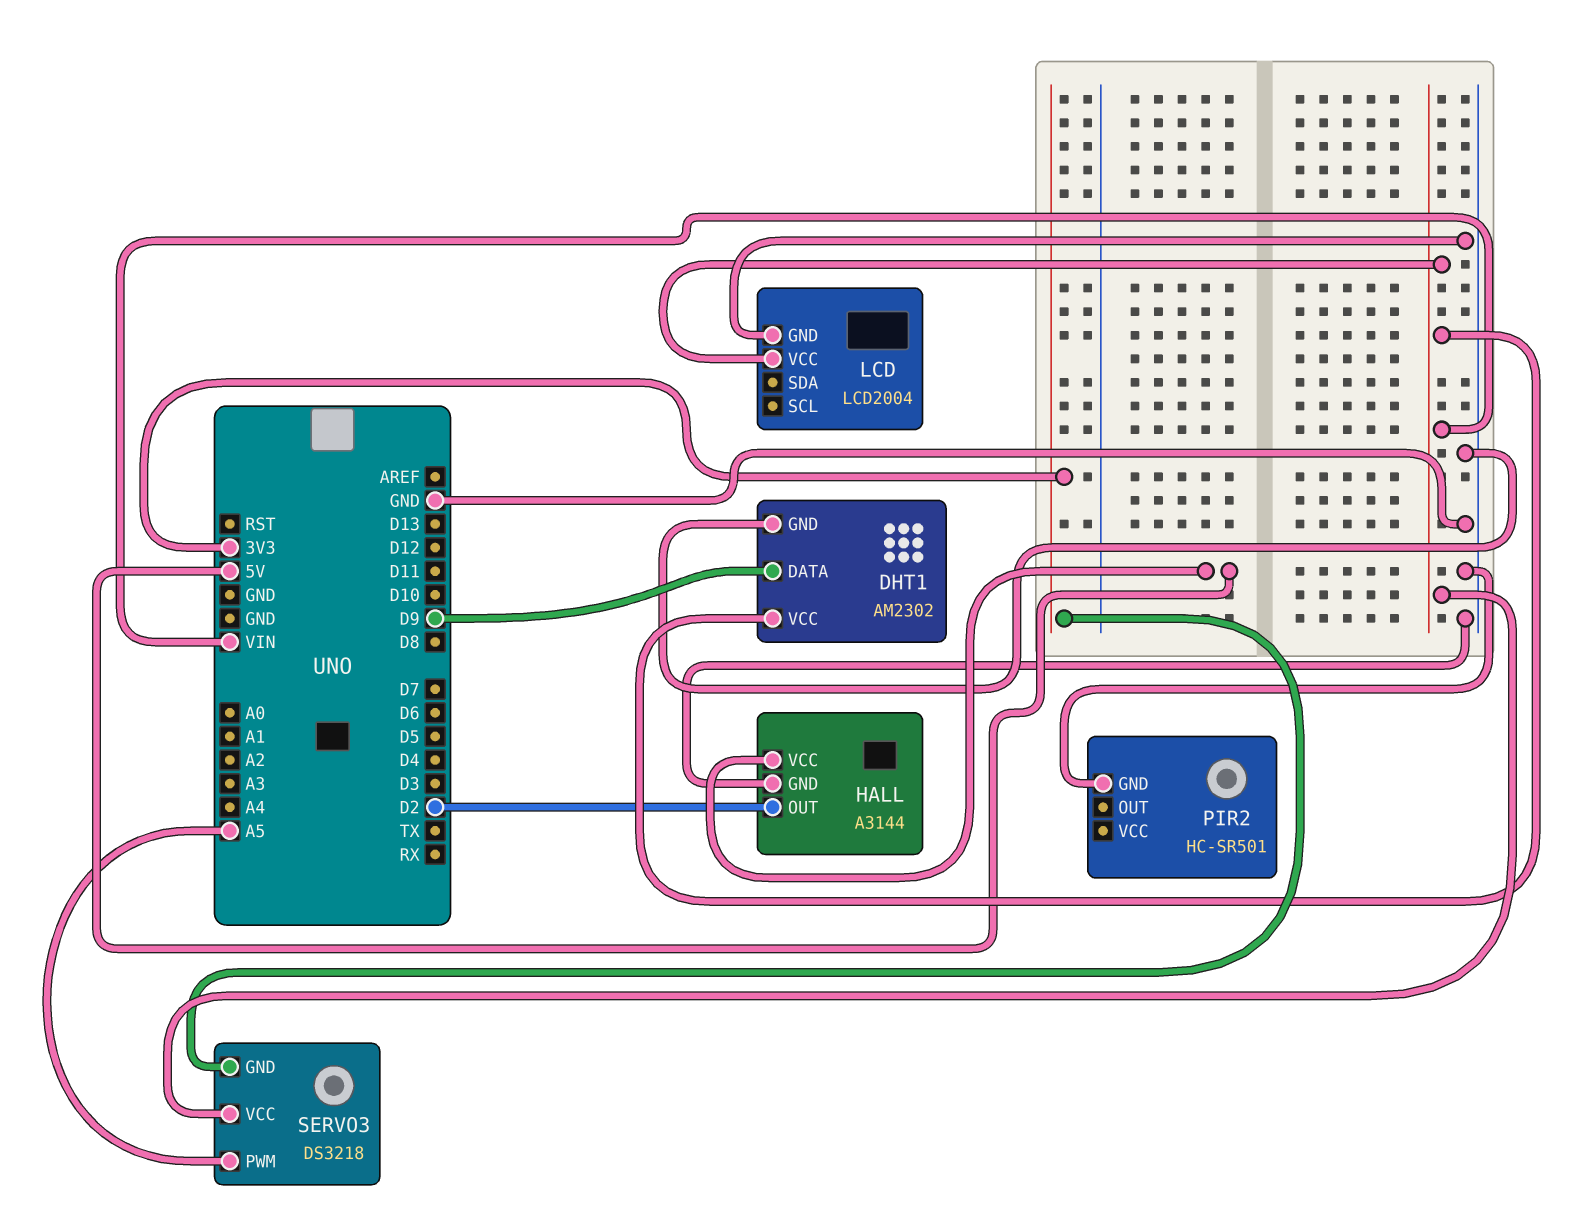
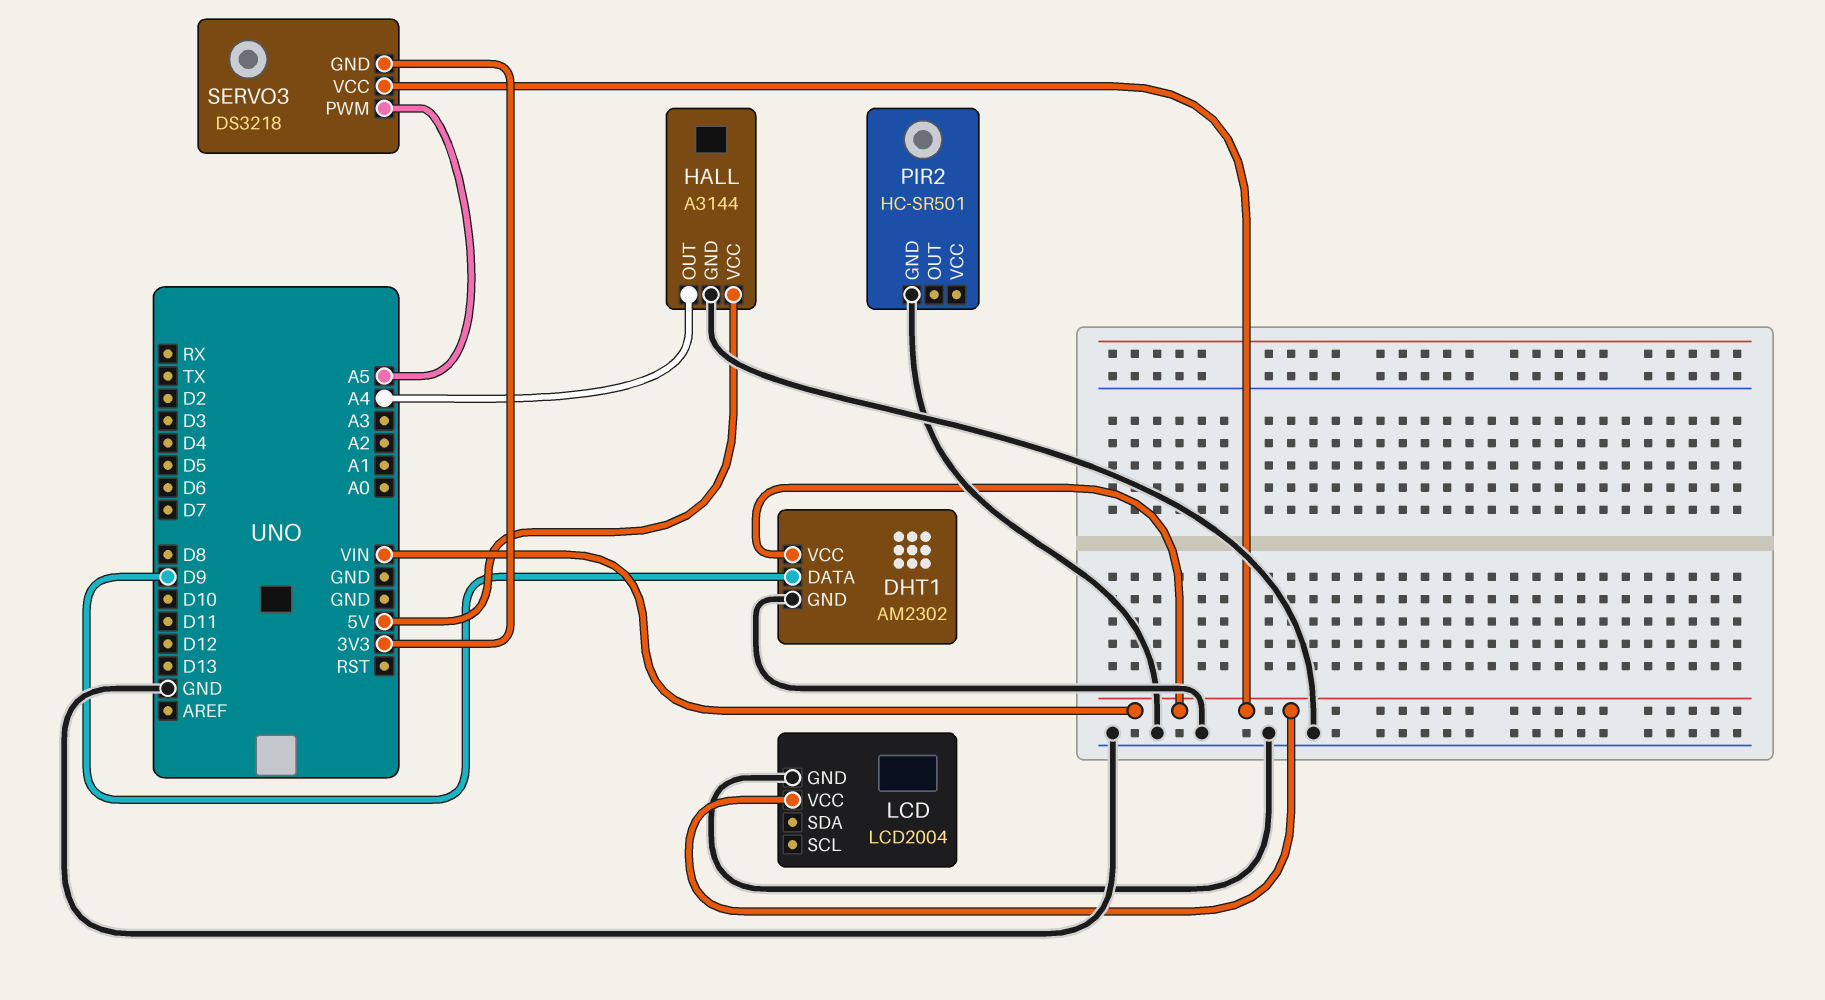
HALL pin OUT: D2 -> A4

